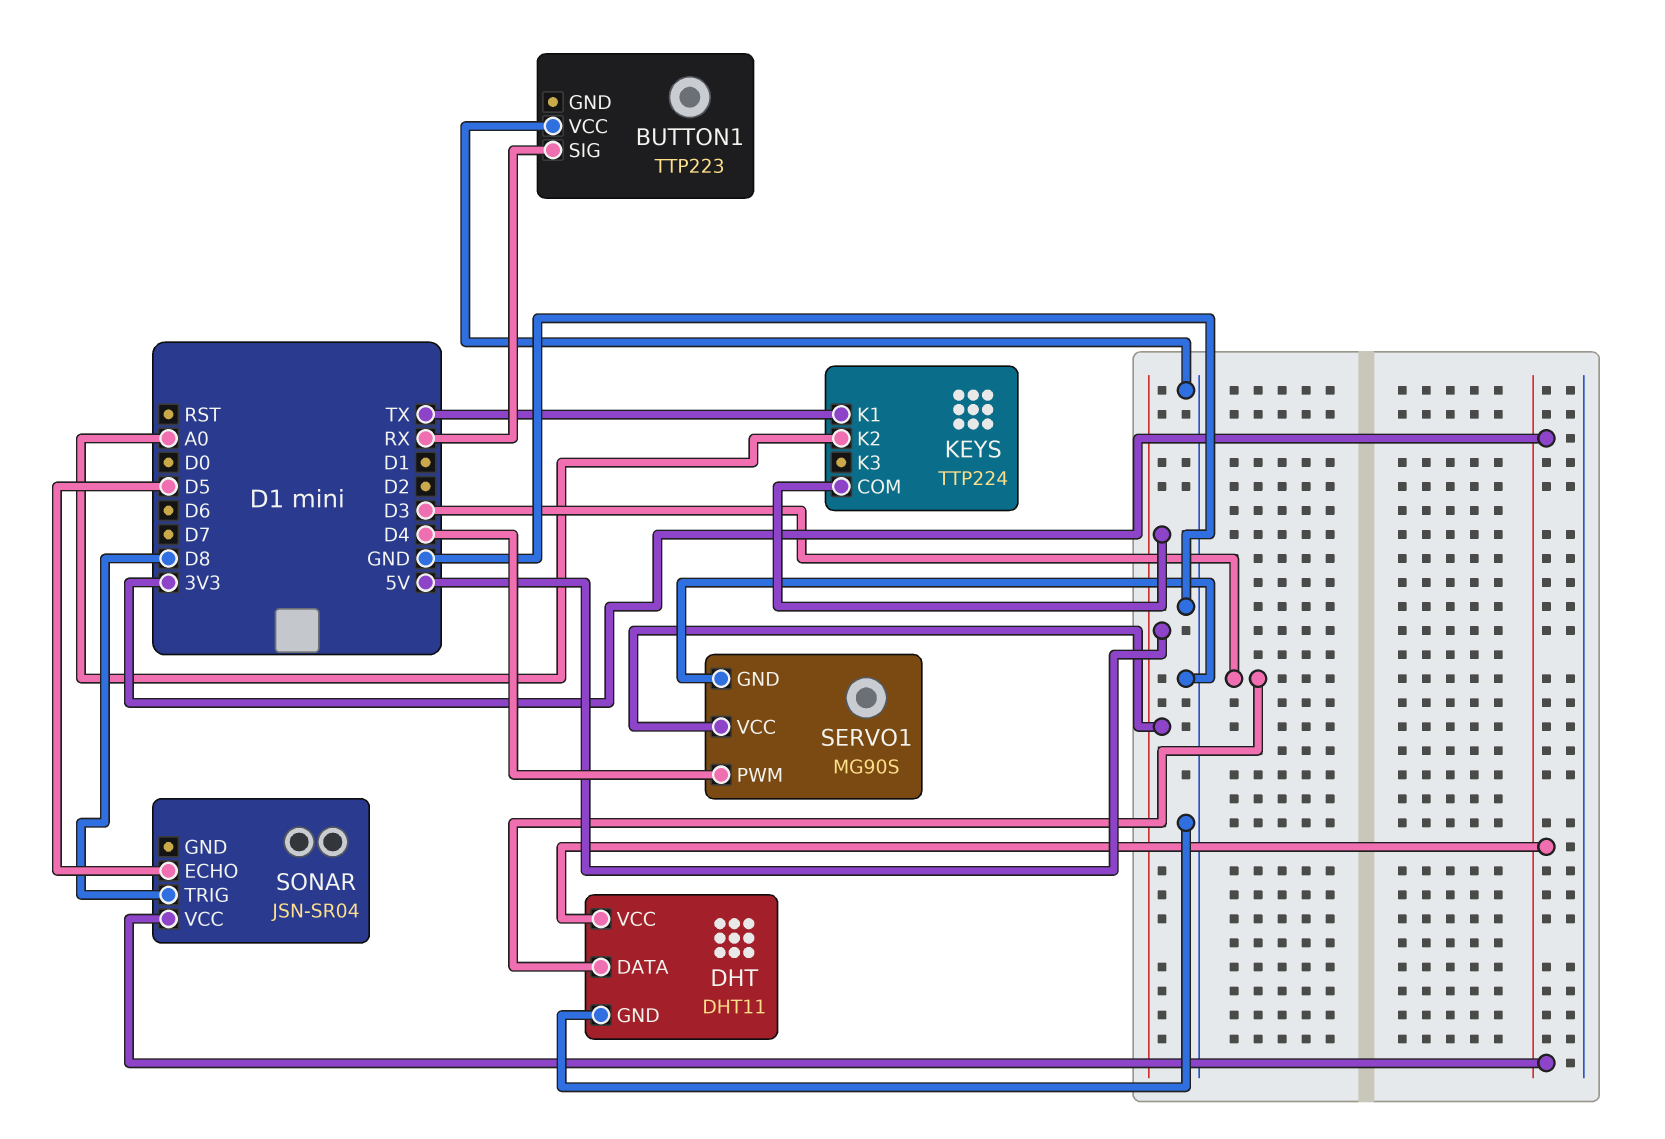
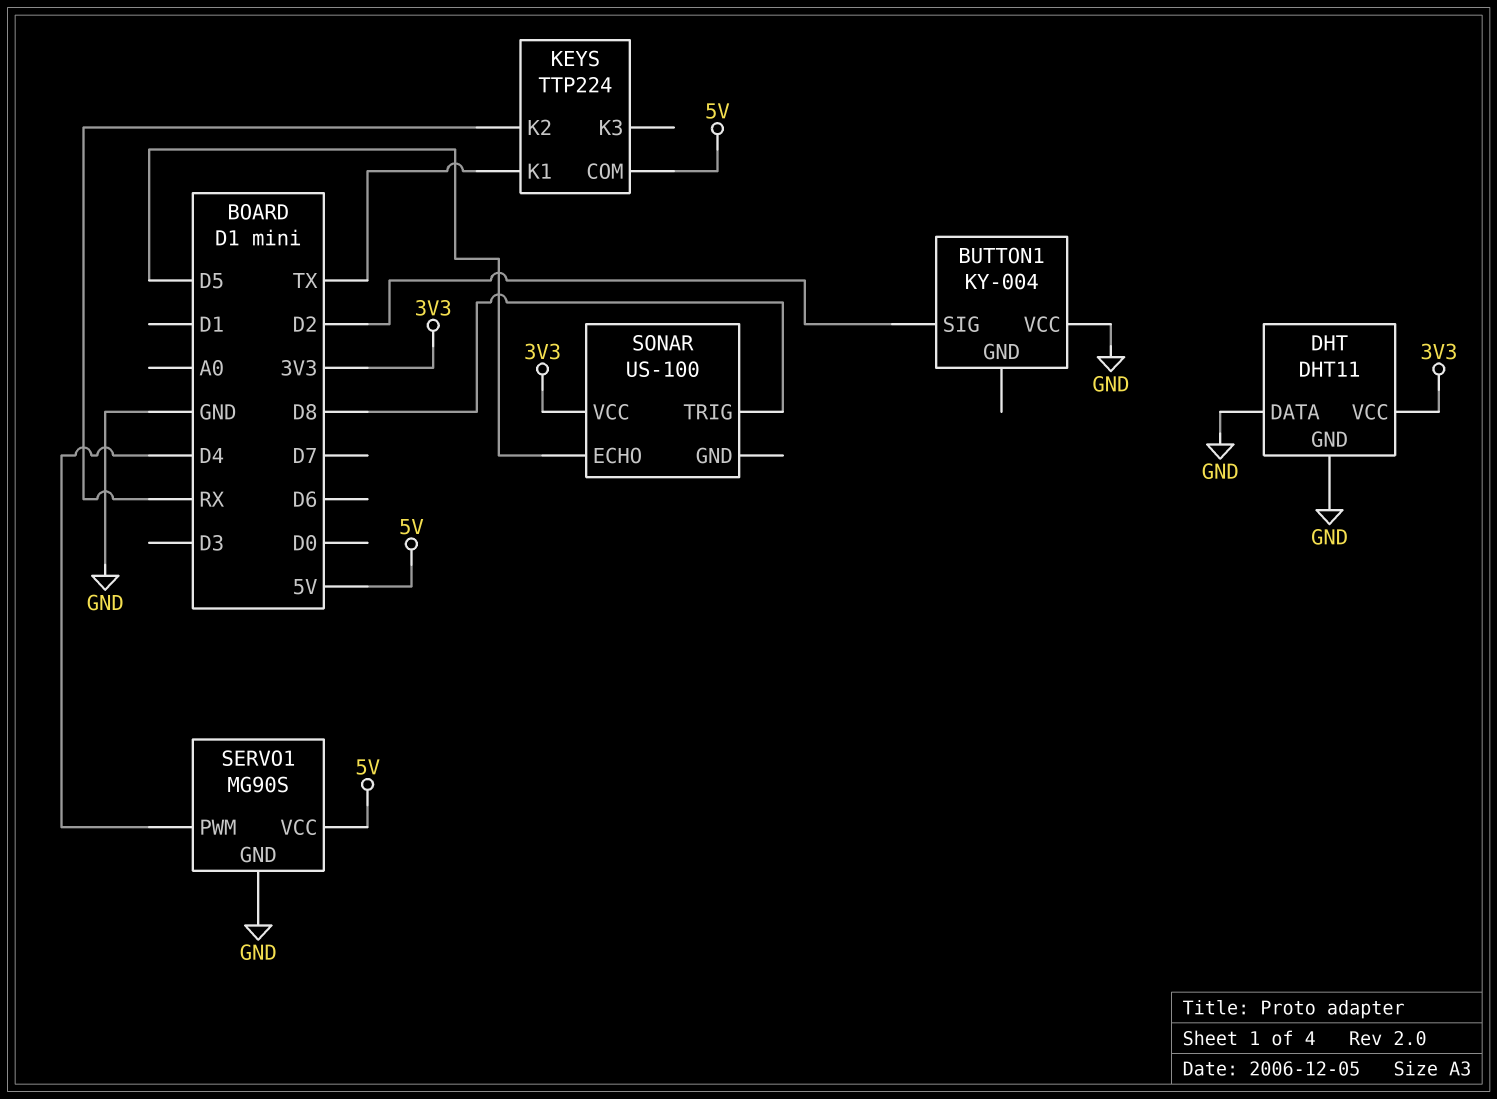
BUTTON1: TTP223 -> KY-004
BUTTON1 pin SIG: RX -> D2
DHT pin DATA: D3 -> GND
KEYS pin K2: A0 -> RX
SONAR: JSN-SR04 -> US-100

